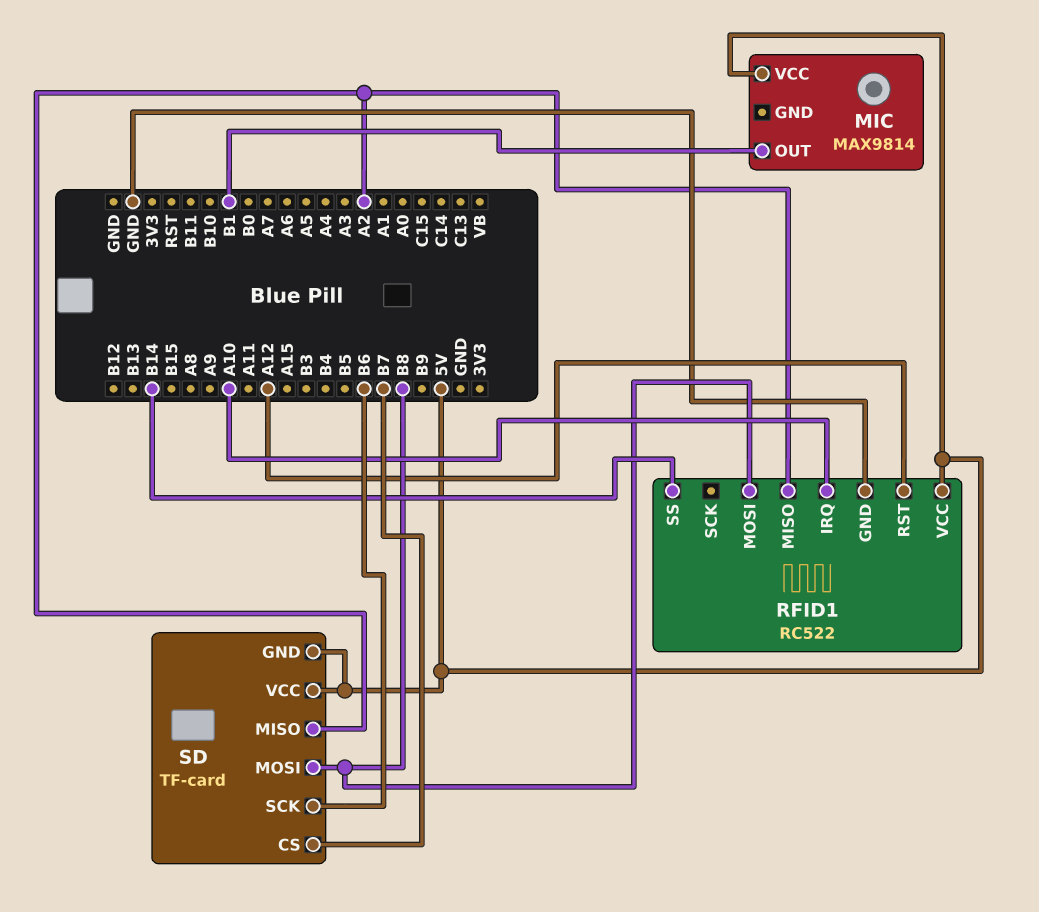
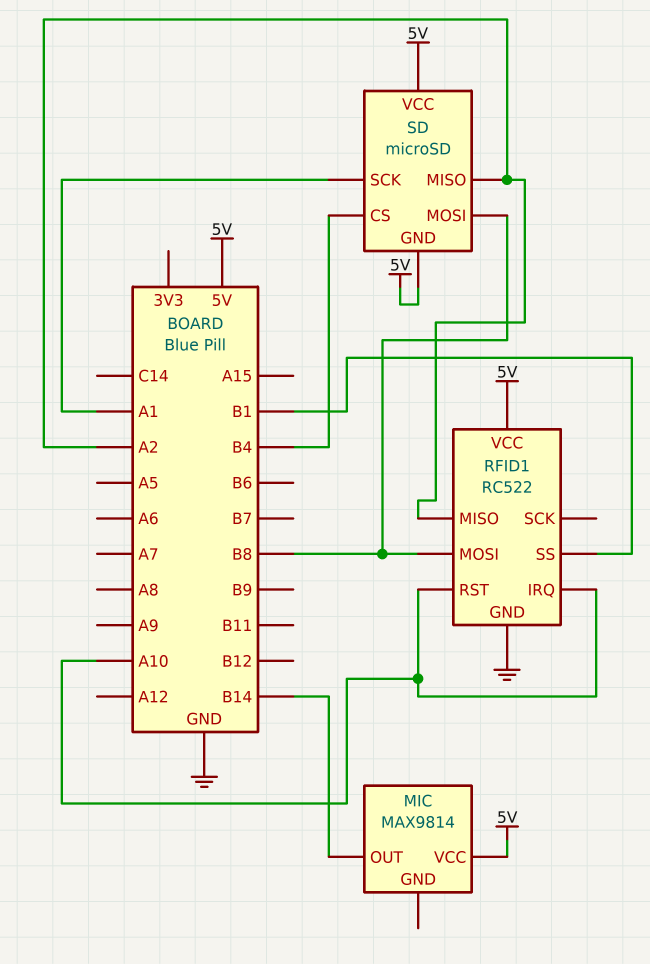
MIC pin OUT: B1 -> B14
RFID1 pin RST: A12 -> A10
RFID1 pin SS: B14 -> B1
SD: TF-card -> microSD
SD pin CS: B7 -> B4
SD pin SCK: B6 -> A1

